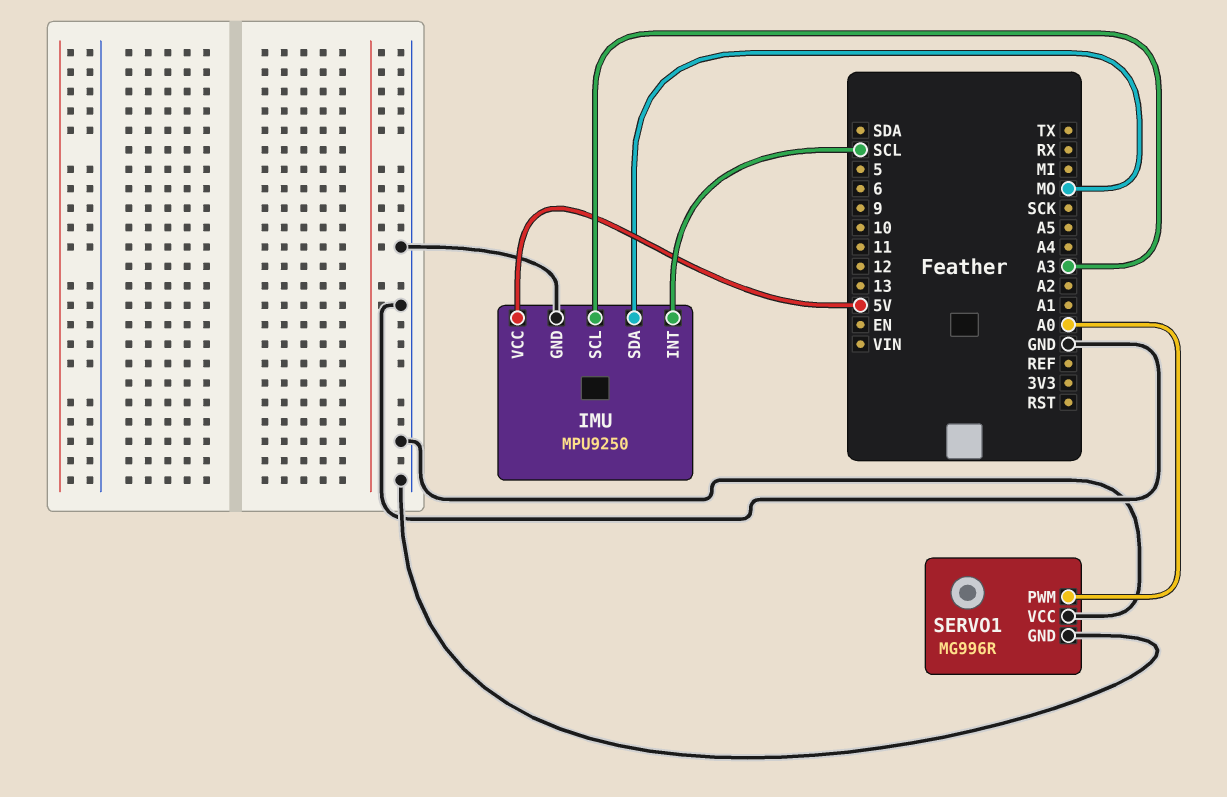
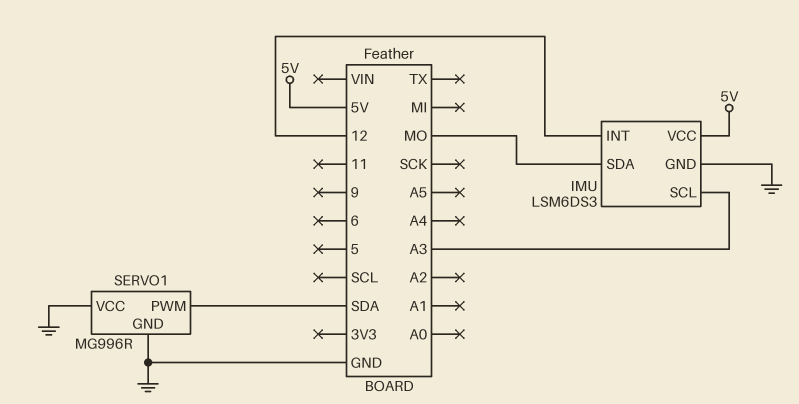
IMU: MPU9250 -> LSM6DS3
IMU pin INT: SCL -> 12
SERVO1 pin PWM: A0 -> SDA

